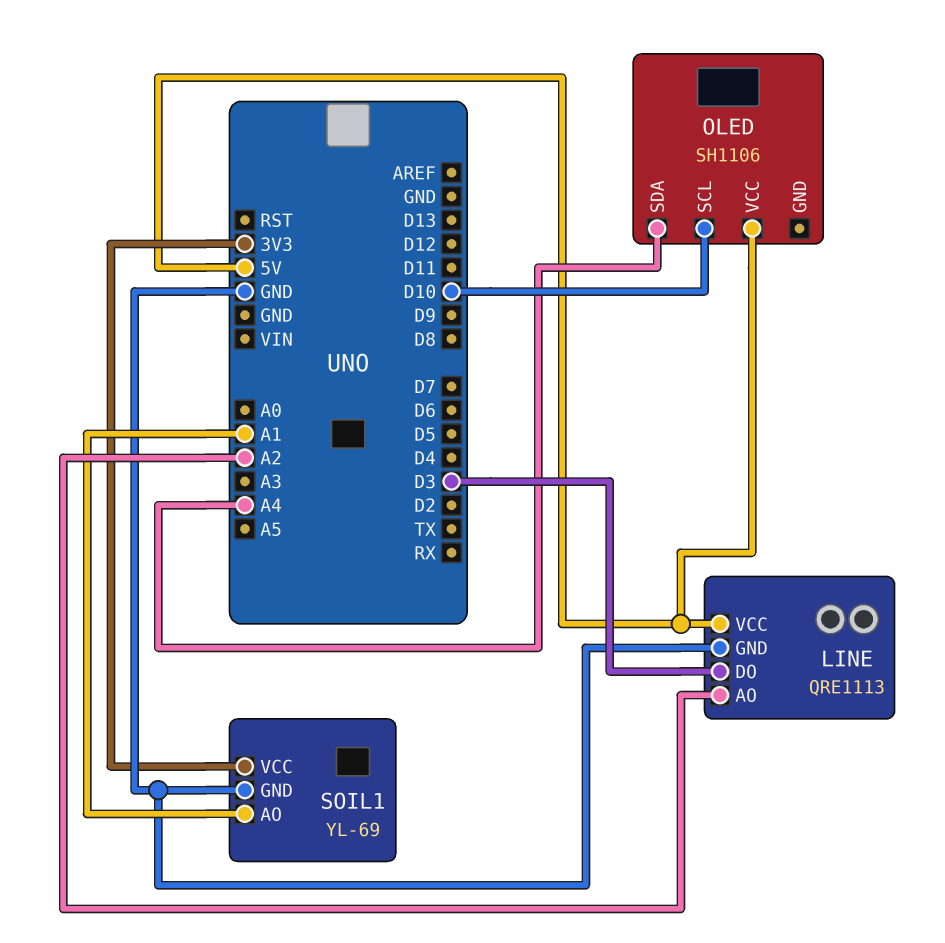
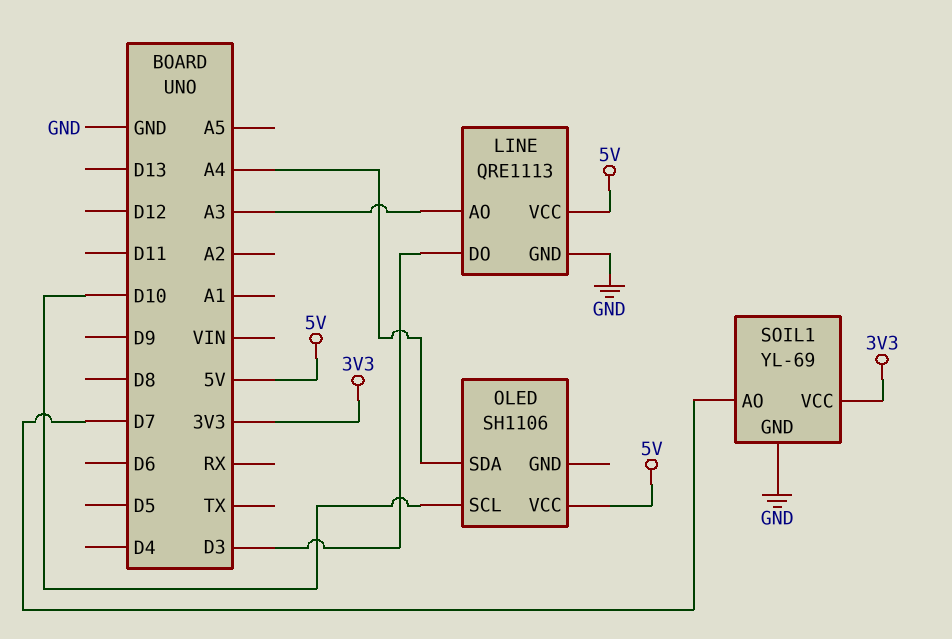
LINE pin AO: A2 -> A3
SOIL1 pin AO: A1 -> D7

